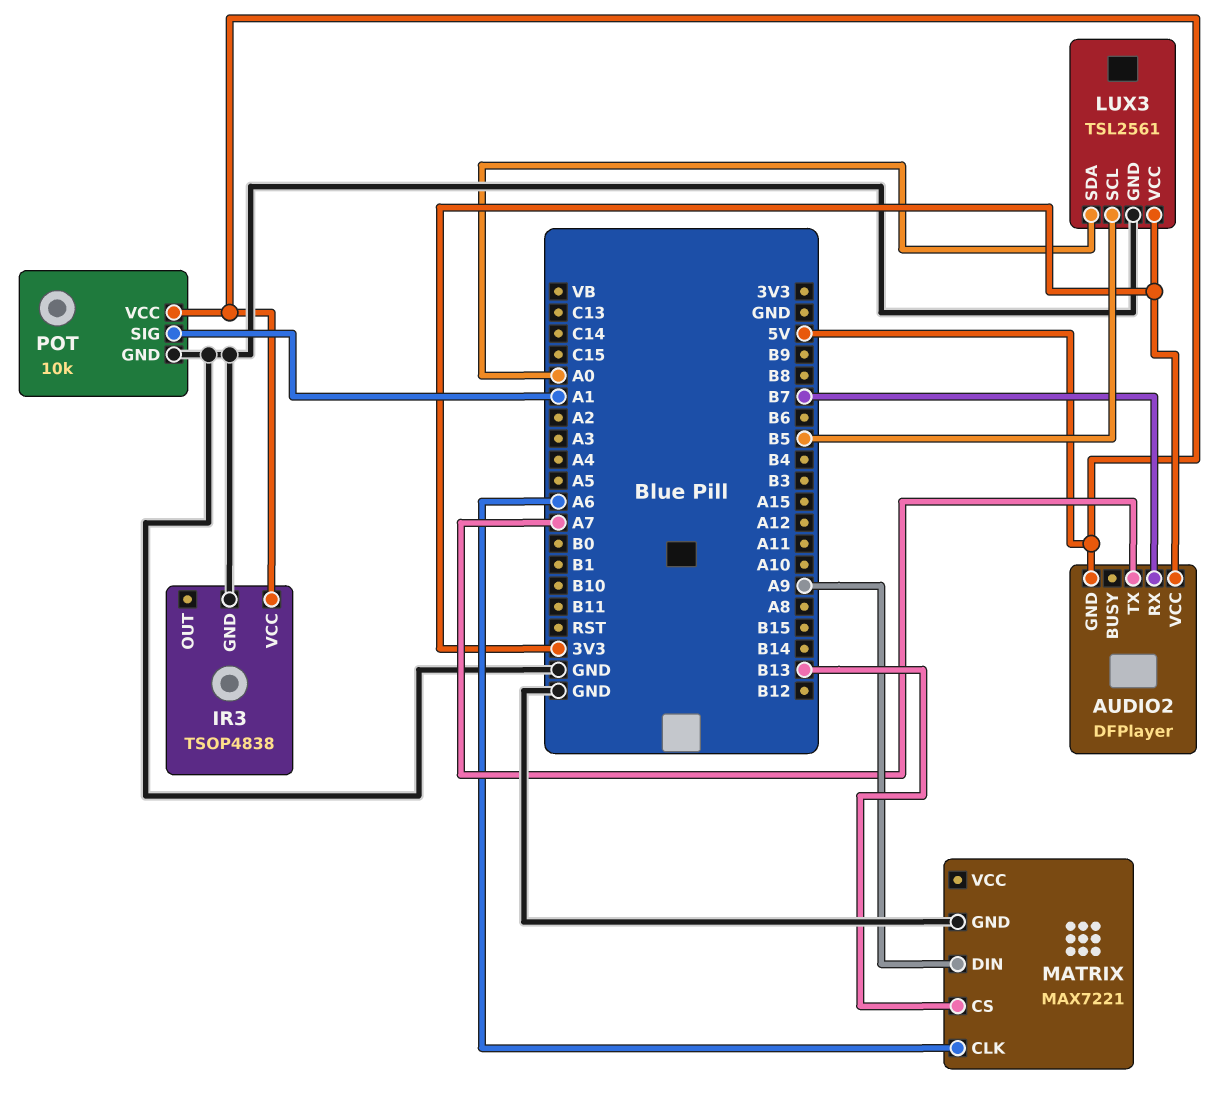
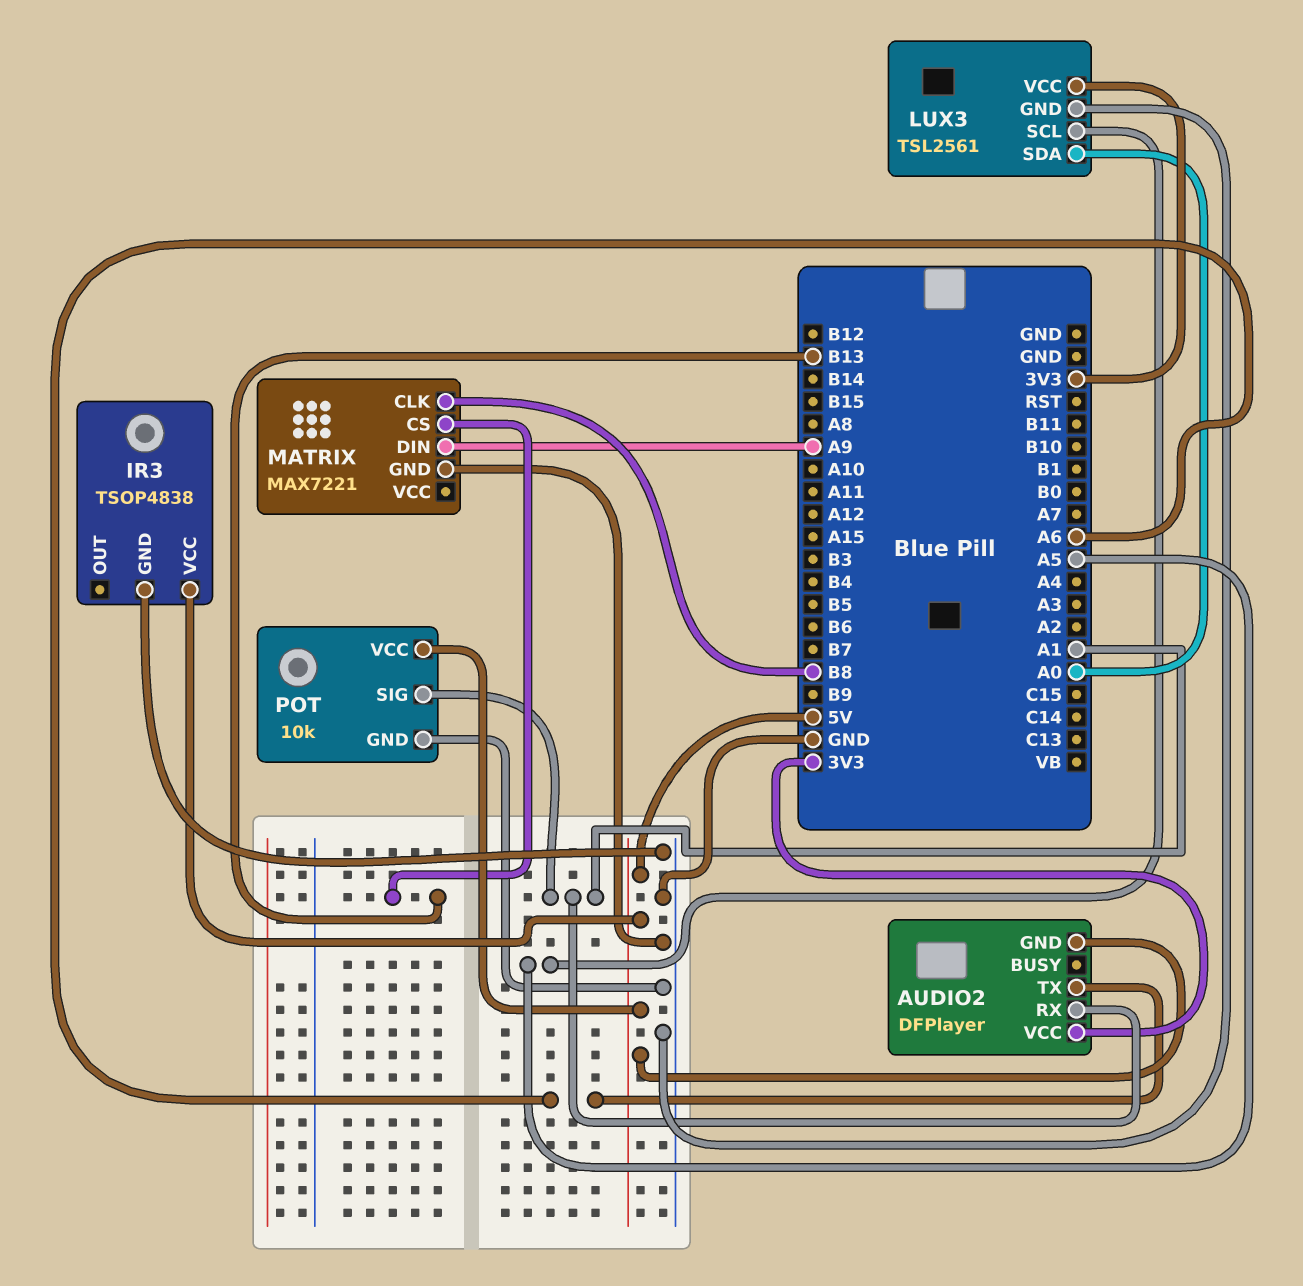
AUDIO2 pin RX: B7 -> A1
AUDIO2 pin TX: A7 -> A6
LUX3 pin SCL: B5 -> A5
MATRIX pin CLK: A6 -> B8

